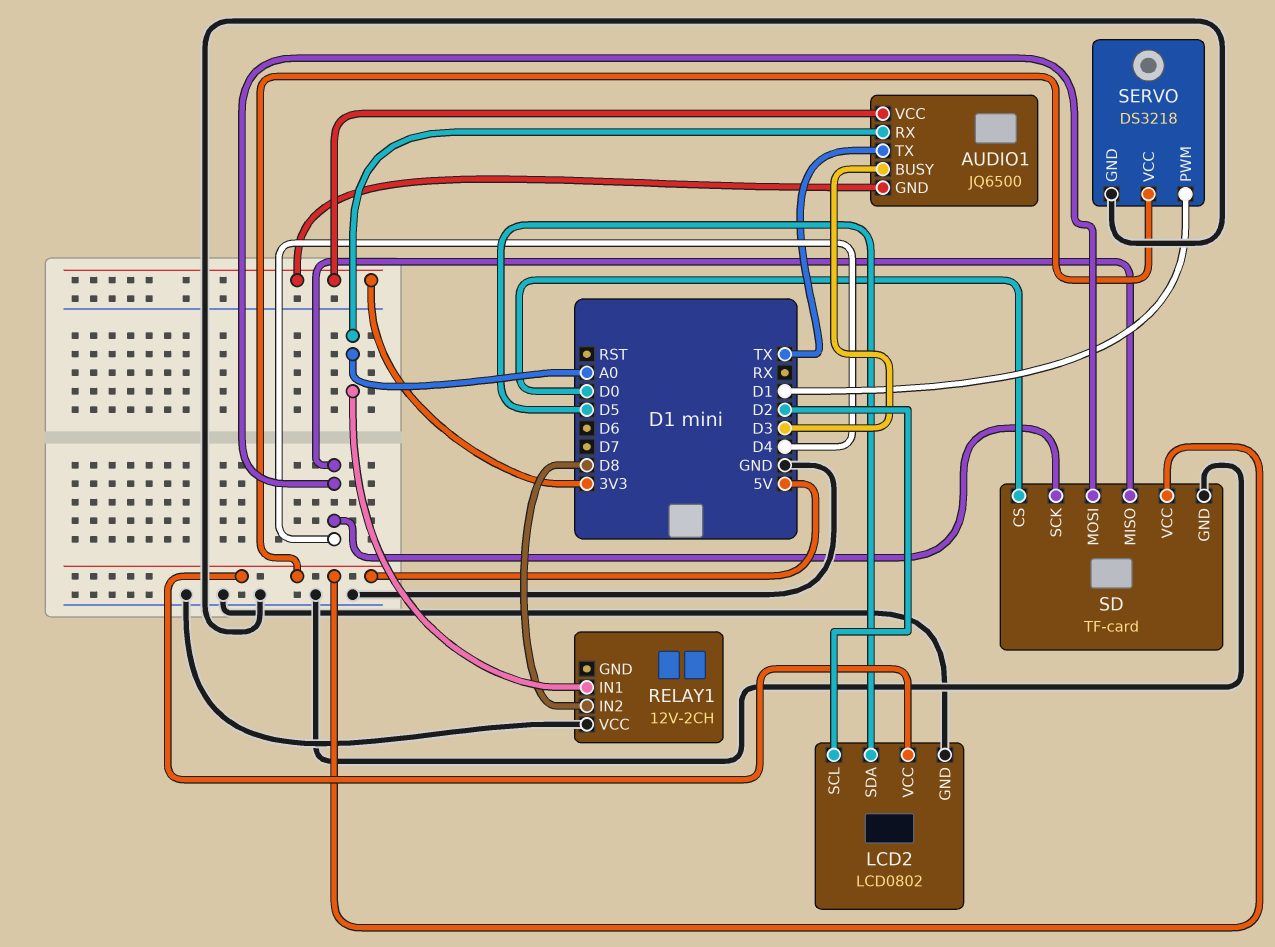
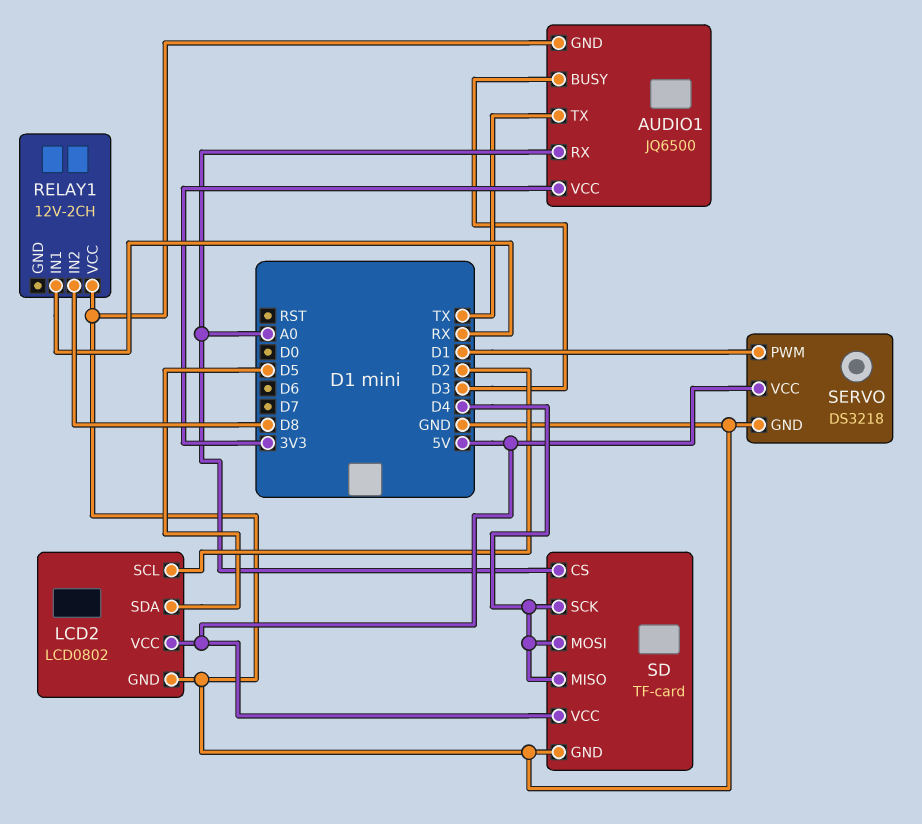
AUDIO1 pin GND: 3V3 -> GND
RELAY1 pin IN1: A0 -> RX
SD pin CS: D0 -> A0

